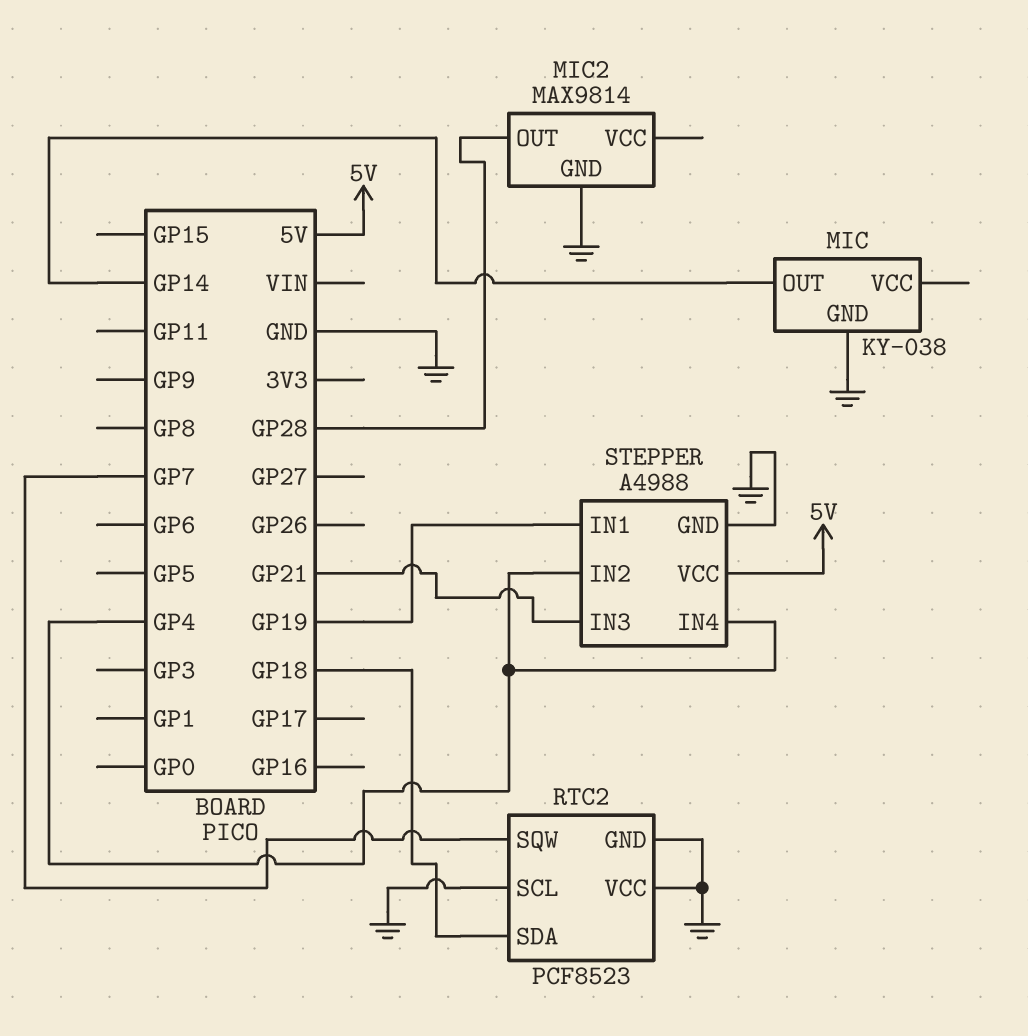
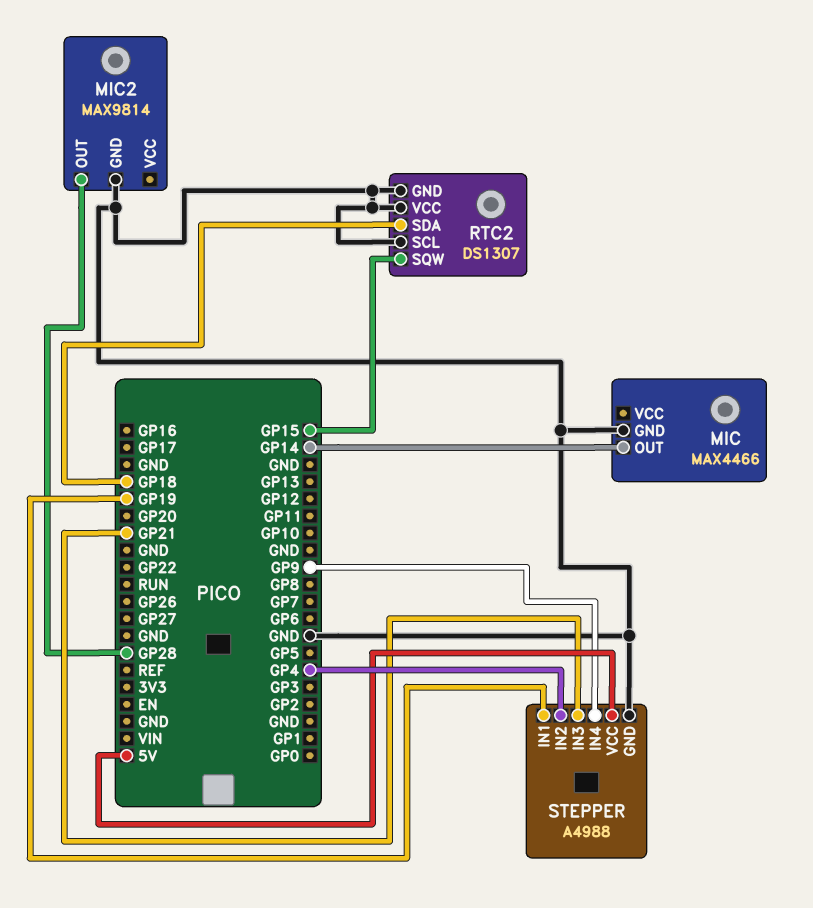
MIC: KY-038 -> MAX4466
RTC2: PCF8523 -> DS1307
RTC2 pin SQW: GP7 -> GP15
STEPPER pin IN4: GP4 -> GP9

